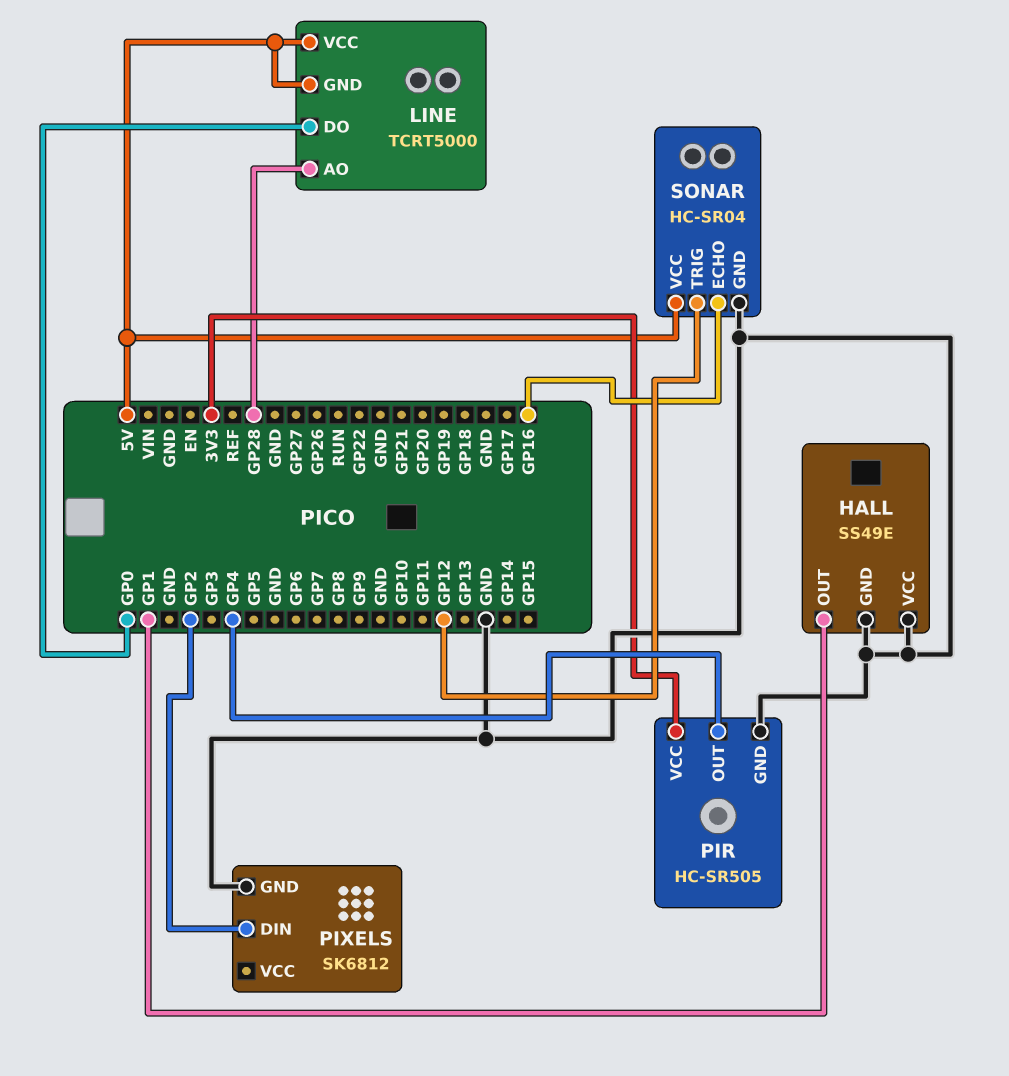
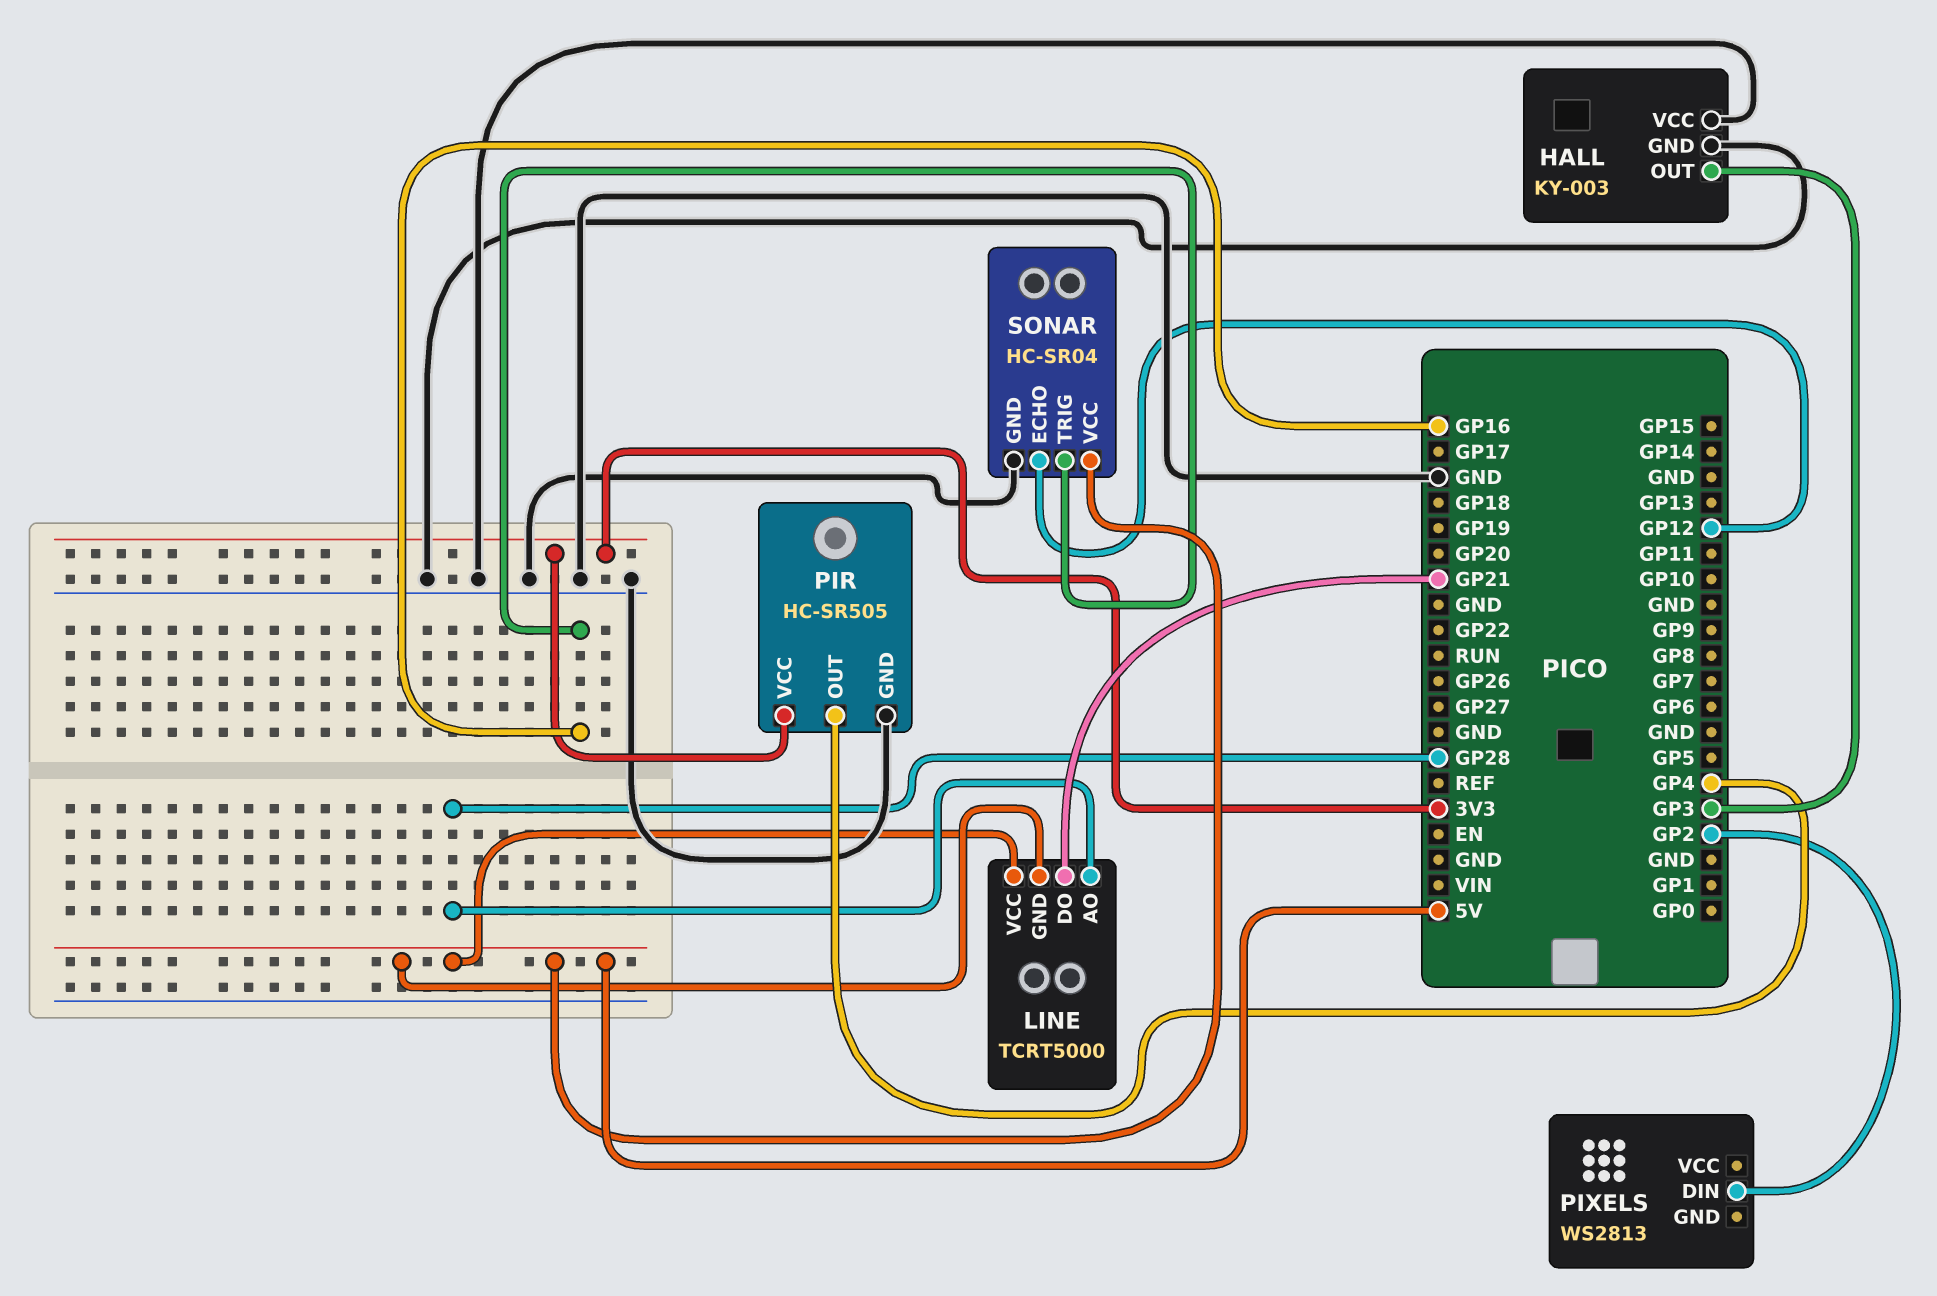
HALL: SS49E -> KY-003
HALL pin OUT: GP1 -> GP3
LINE pin DO: GP0 -> GP21
PIXELS: SK6812 -> WS2813
PIXELS pin GND: GND -> none
SONAR pin ECHO: GP16 -> GP12
SONAR pin TRIG: GP12 -> GP16

